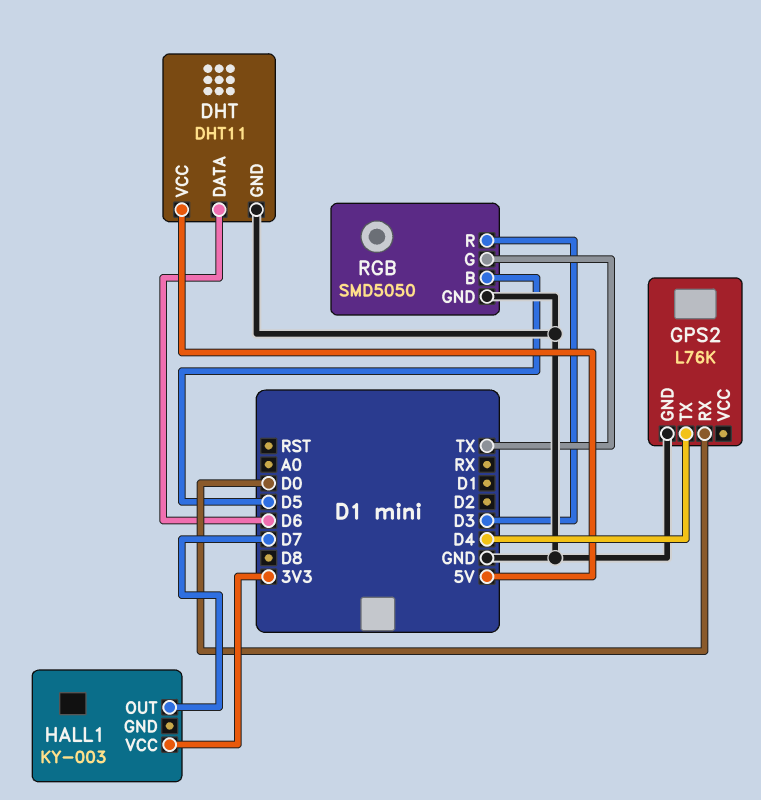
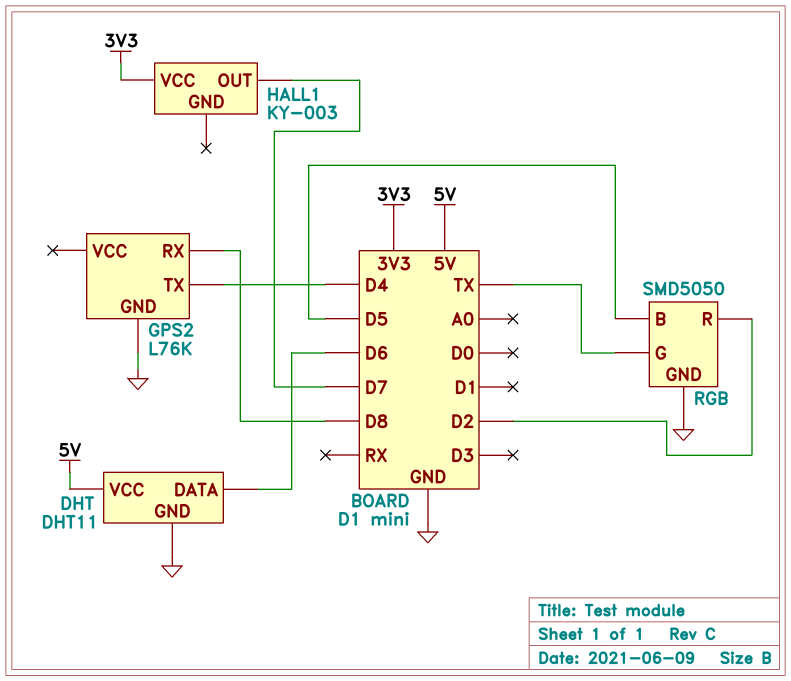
GPS2 pin RX: D0 -> D8
RGB pin R: D3 -> D2

